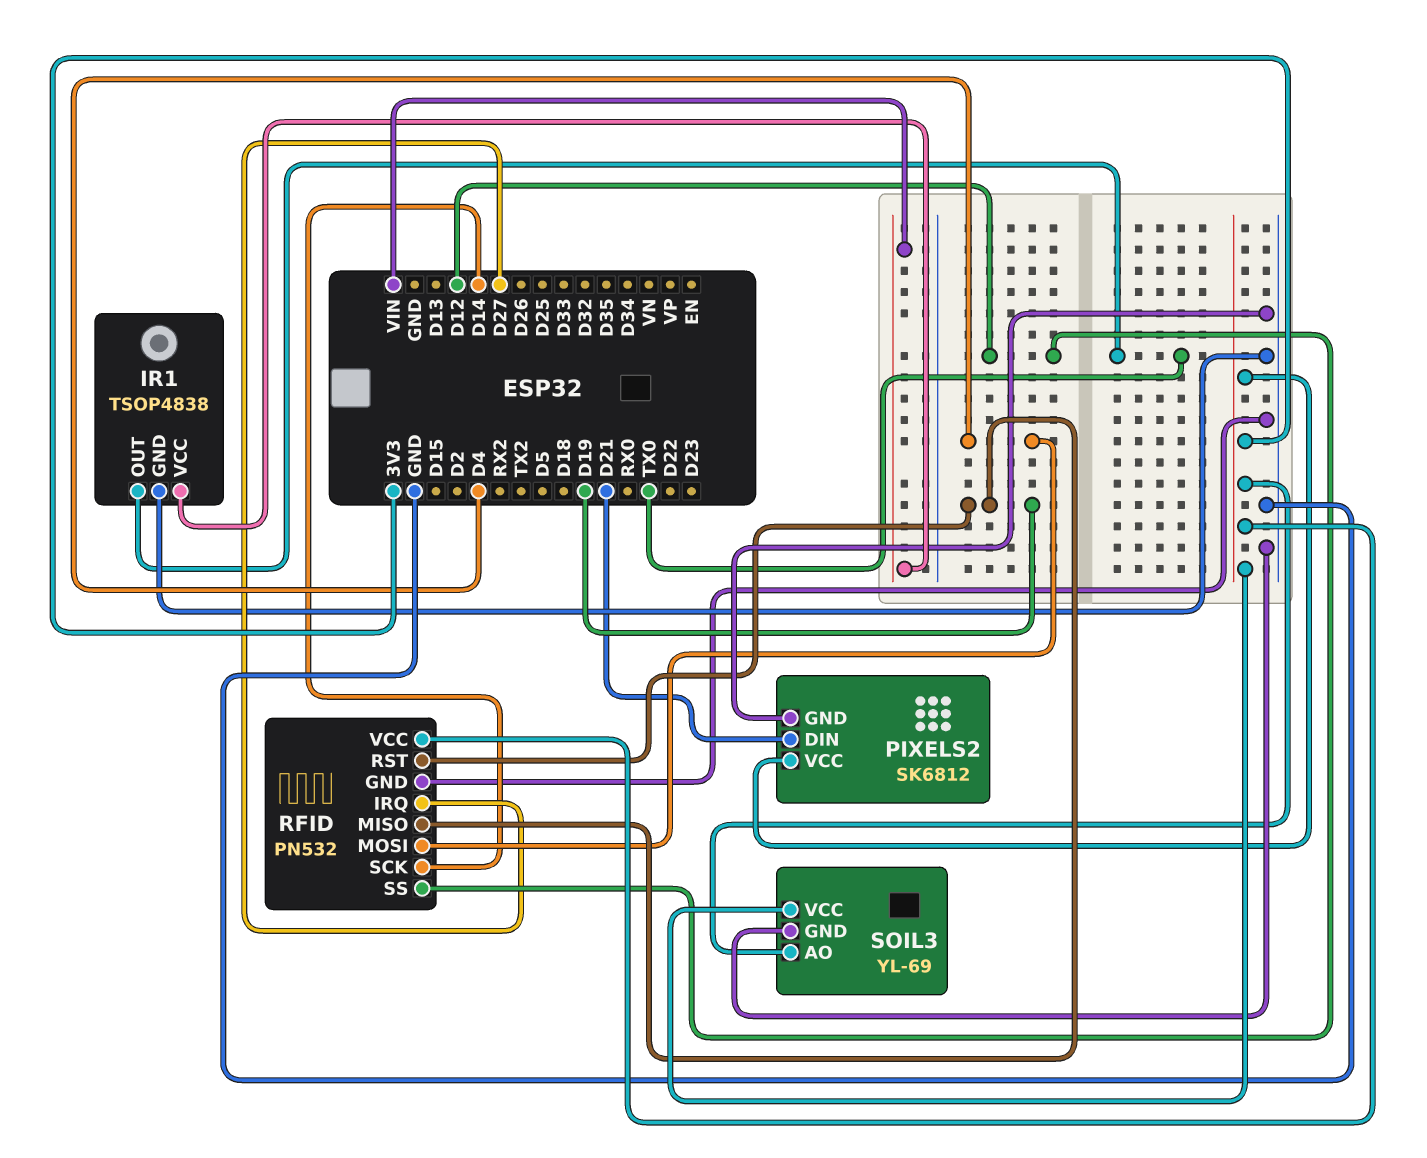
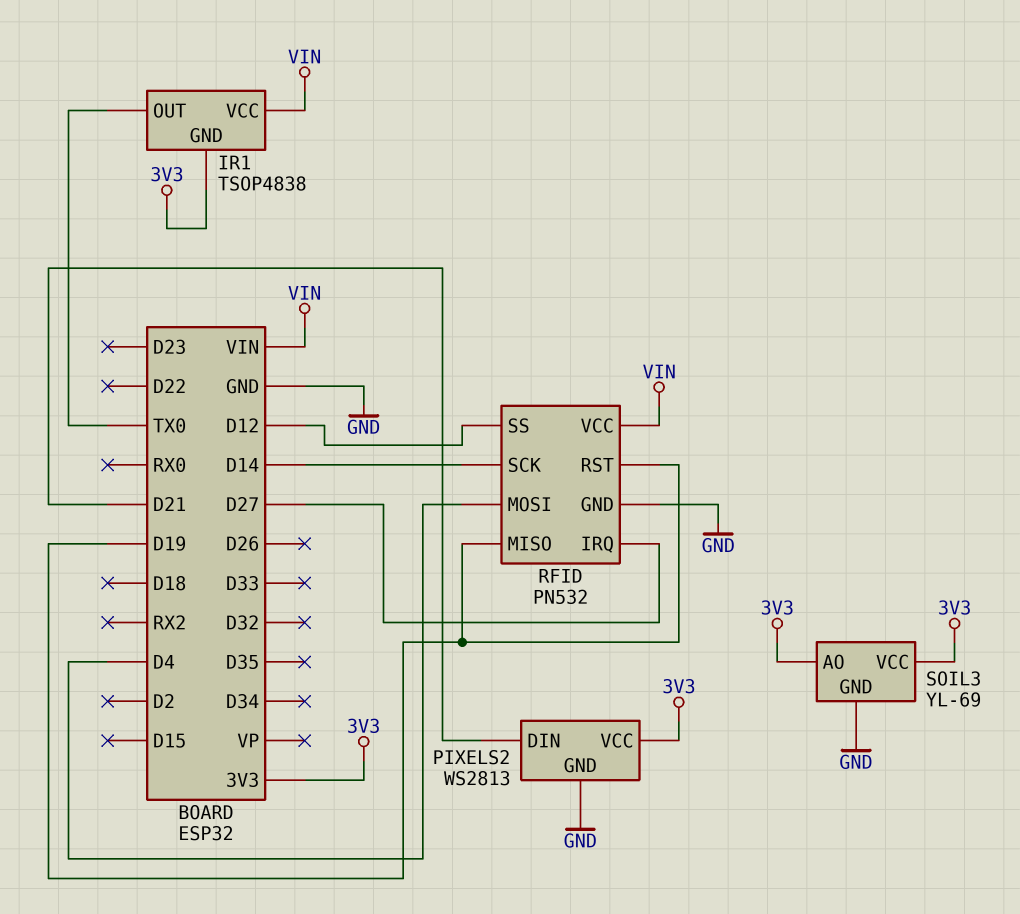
IR1 pin GND: GND -> 3V3
PIXELS2: SK6812 -> WS2813
RFID pin VCC: 3V3 -> VIN

